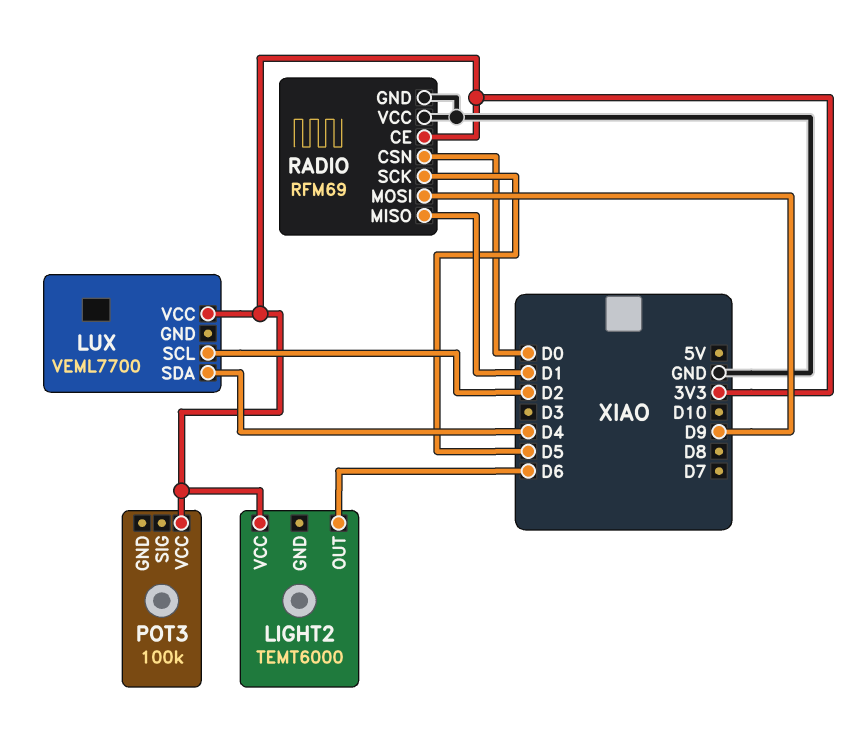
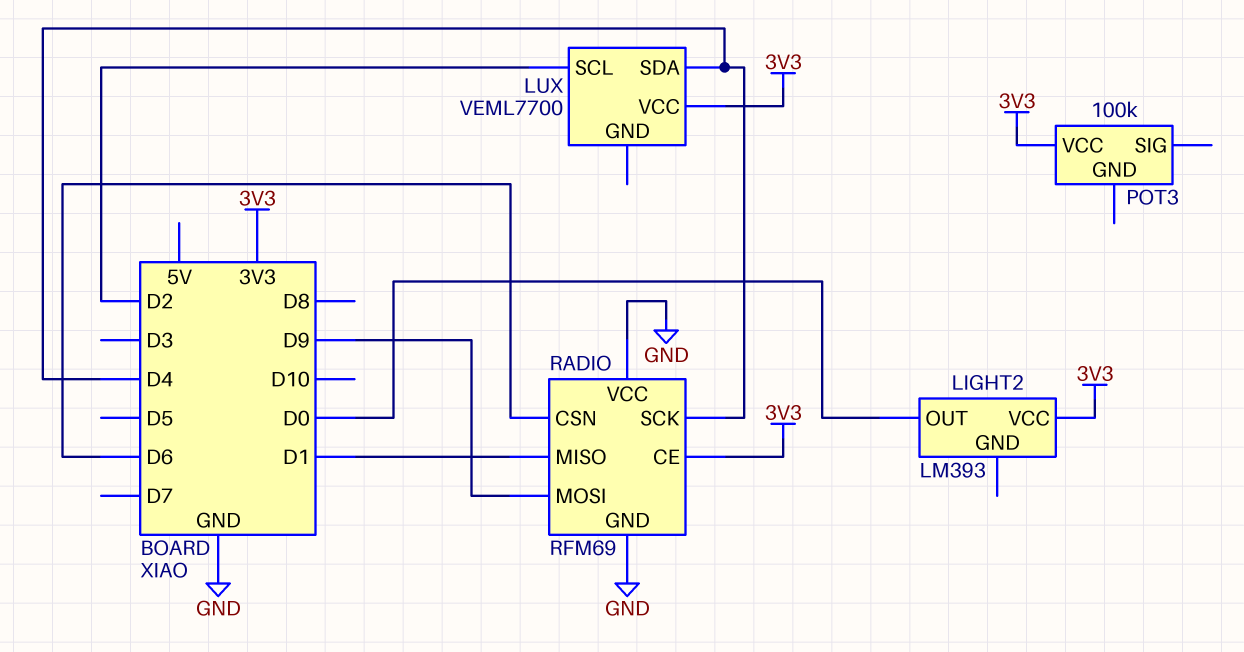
LIGHT2: TEMT6000 -> LM393
LIGHT2 pin OUT: D6 -> D0
RADIO pin CSN: D0 -> D6
RADIO pin SCK: D5 -> D4

